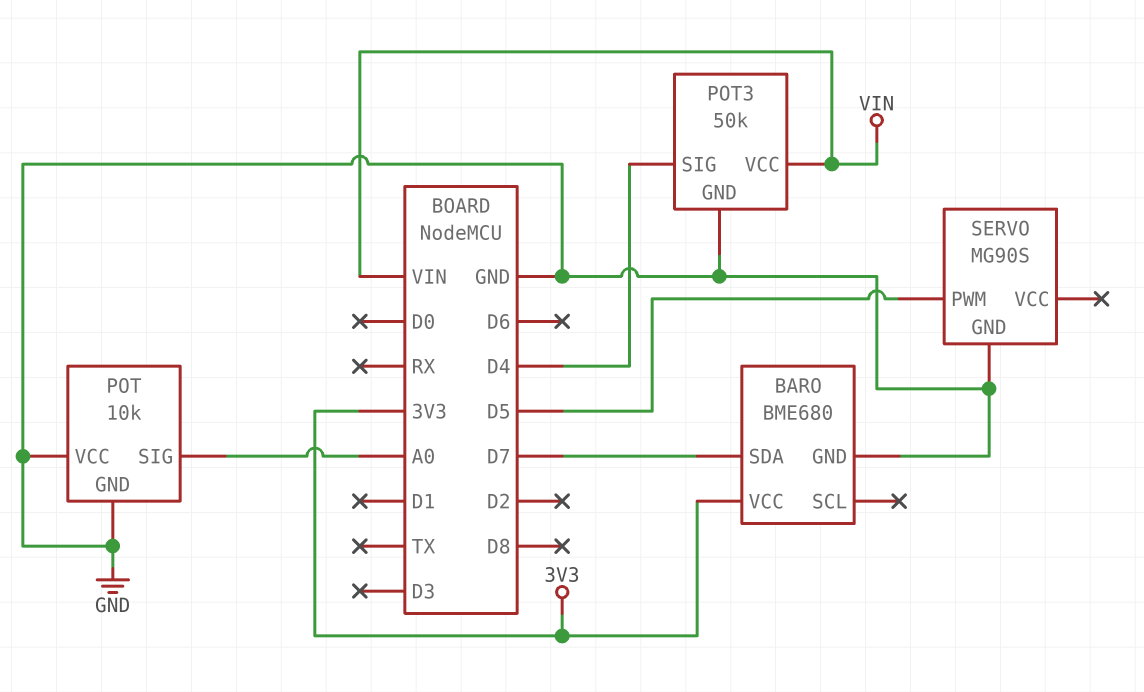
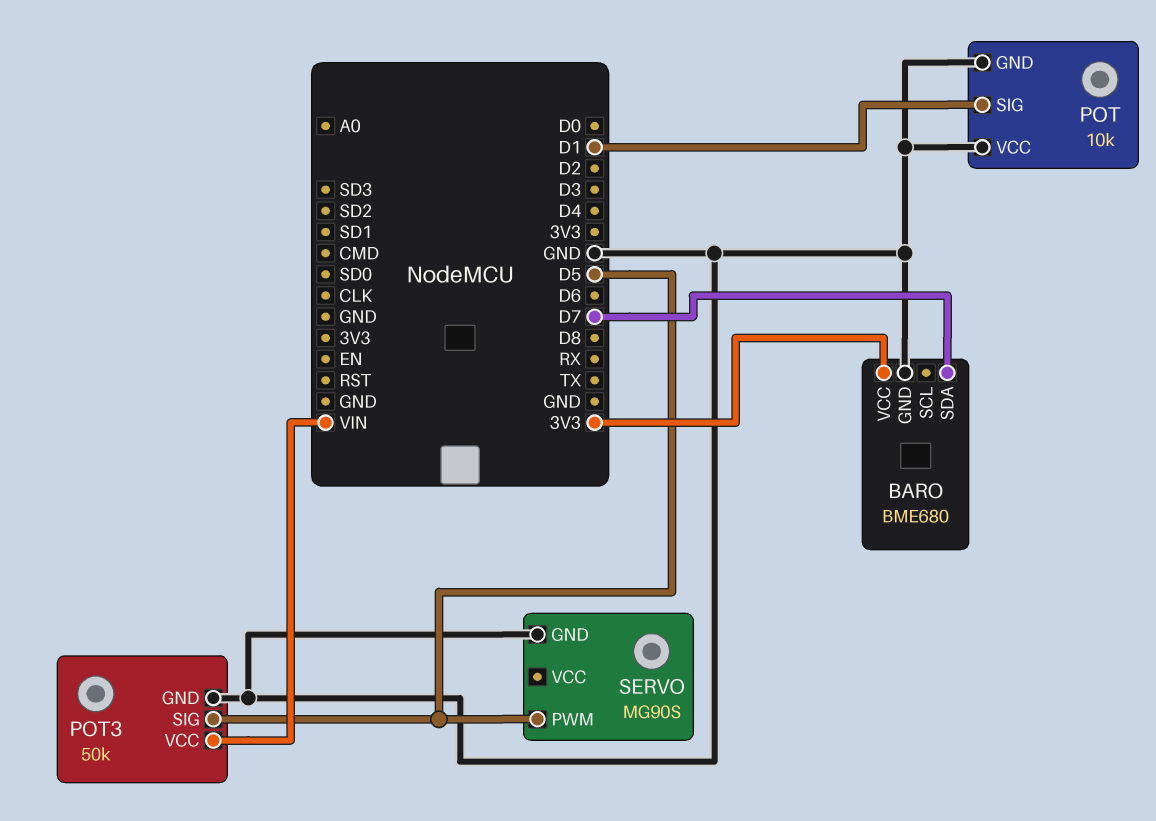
POT pin SIG: A0 -> D1
POT3 pin SIG: D4 -> D5

